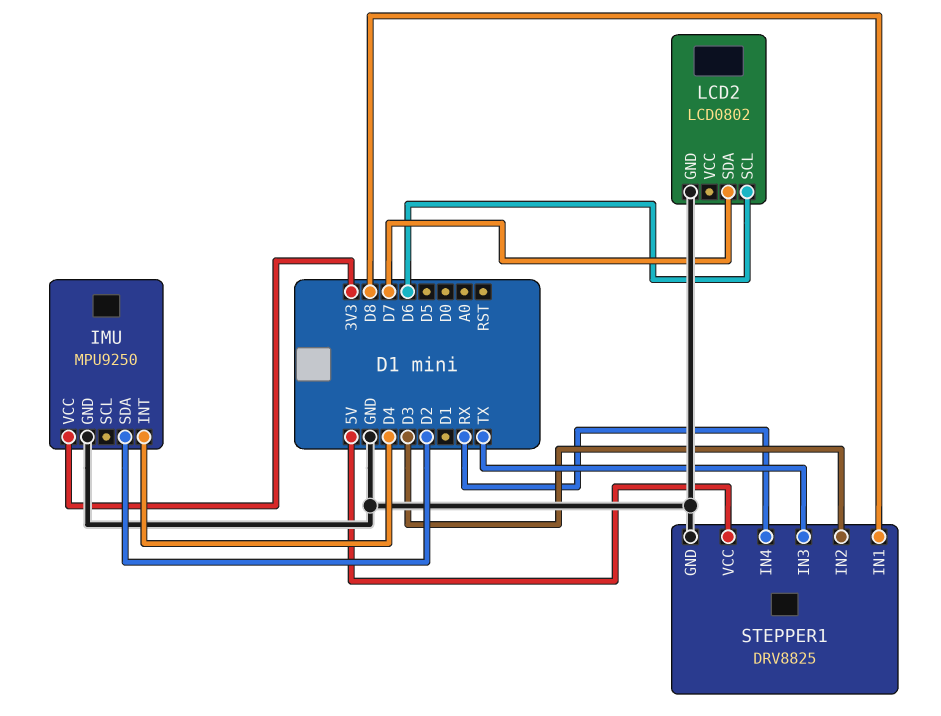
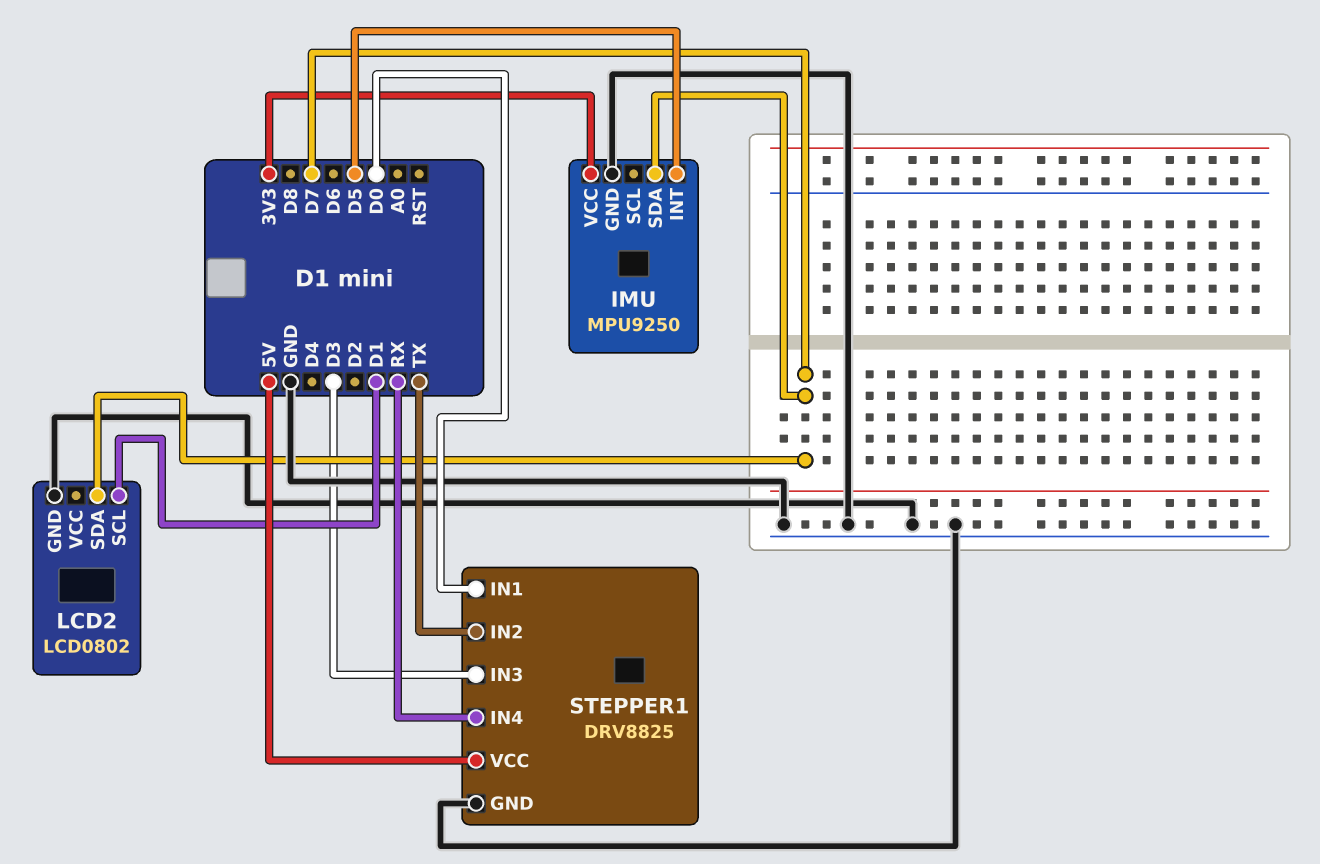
IMU pin INT: D4 -> D5
IMU pin SDA: D2 -> D7
LCD2 pin SCL: D6 -> D1
STEPPER1 pin IN1: D8 -> D0
STEPPER1 pin IN2: D3 -> TX
STEPPER1 pin IN3: TX -> D3

